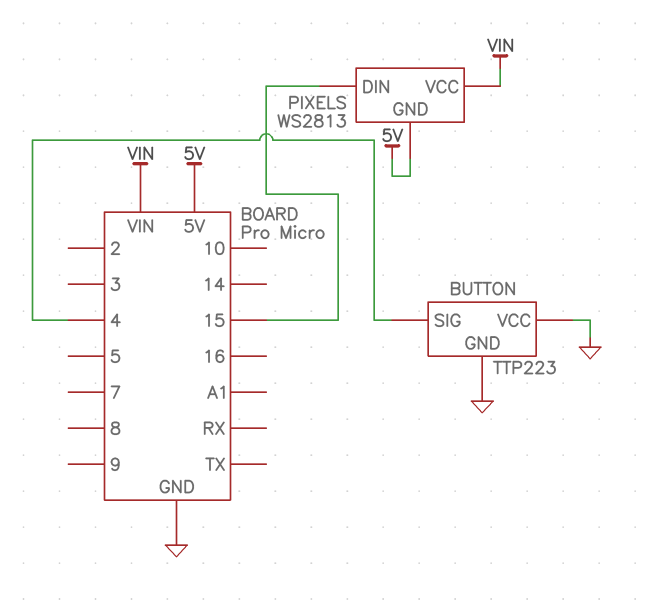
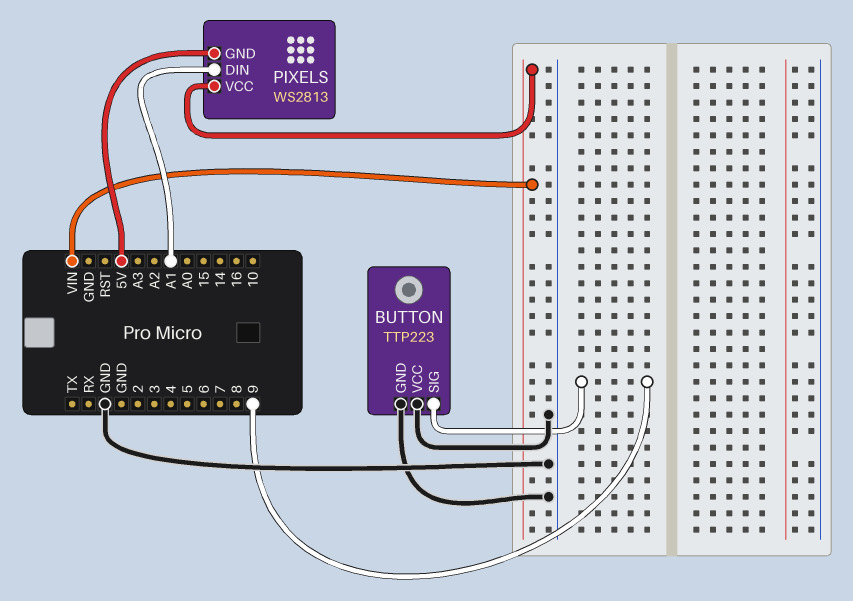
BUTTON pin SIG: 4 -> 9
PIXELS pin DIN: 15 -> A1

